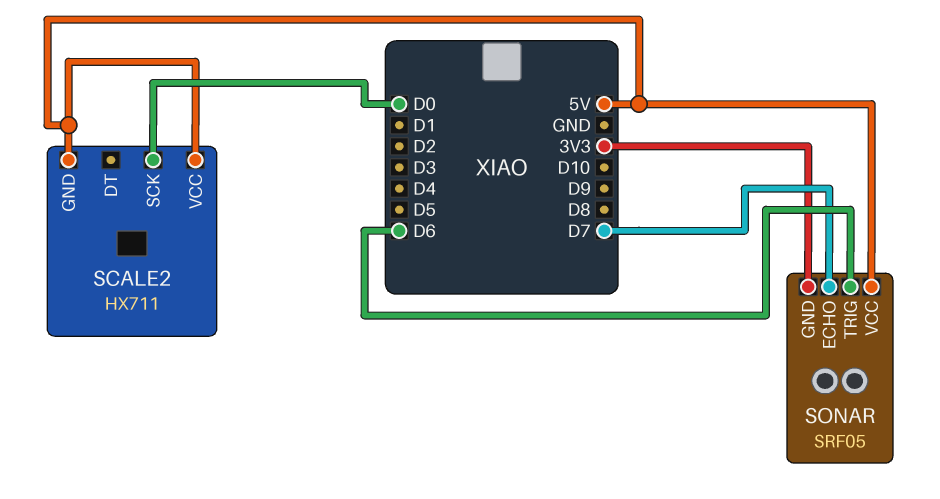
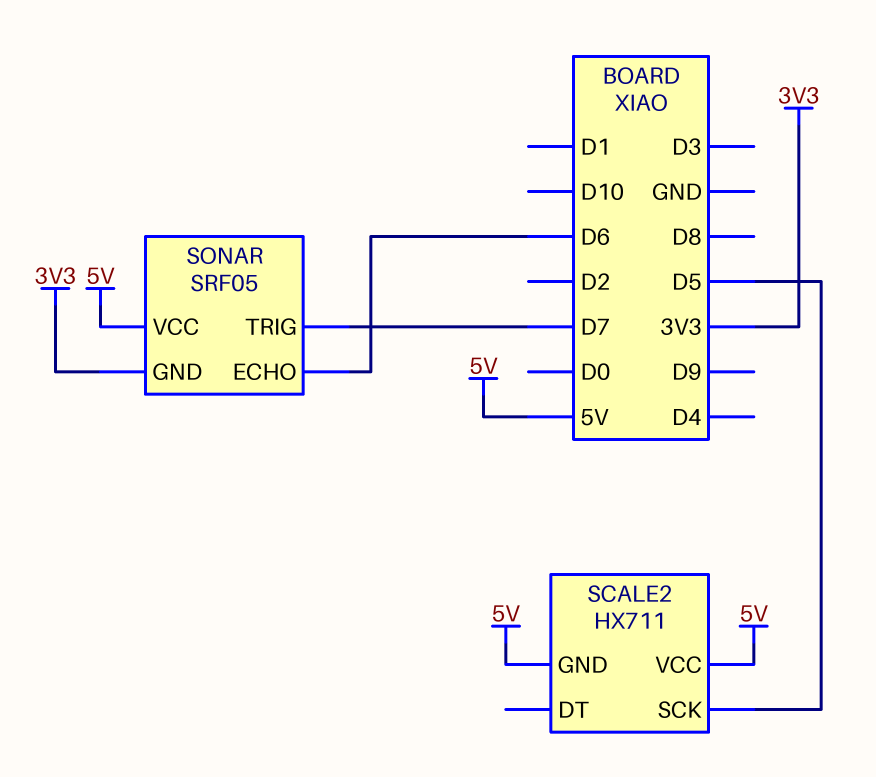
SCALE2 pin SCK: D0 -> D5
SONAR pin ECHO: D7 -> D6
SONAR pin TRIG: D6 -> D7

